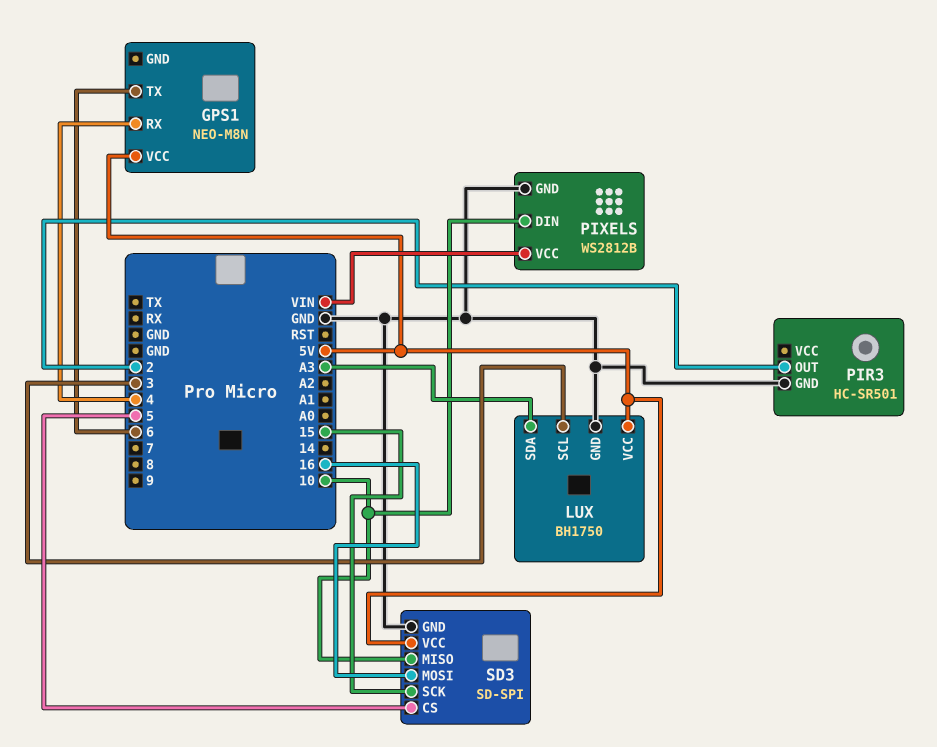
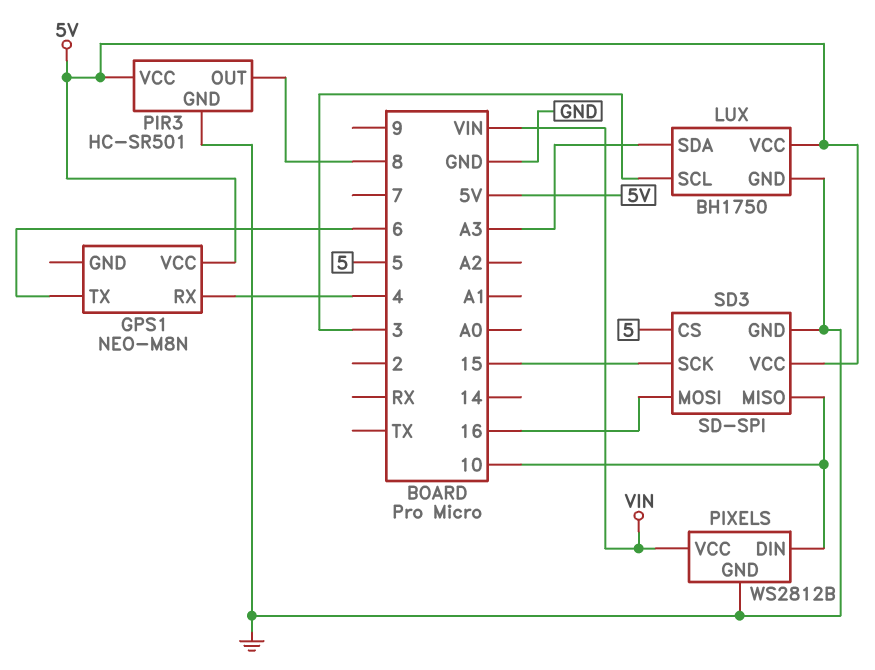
PIR3 pin OUT: 2 -> 8
PIR3 pin VCC: none -> 5V

